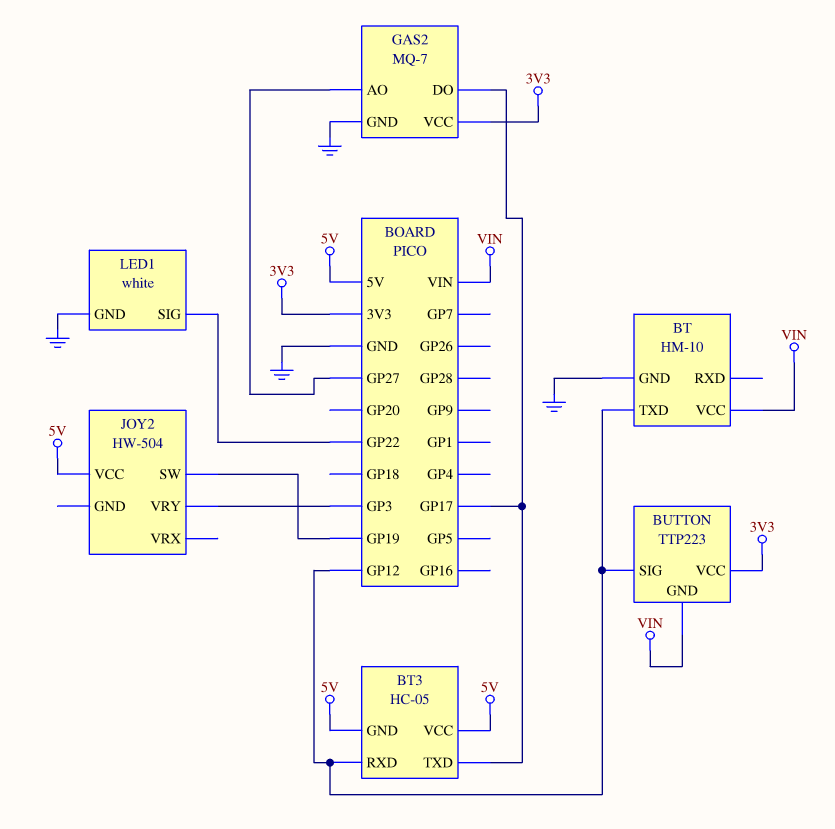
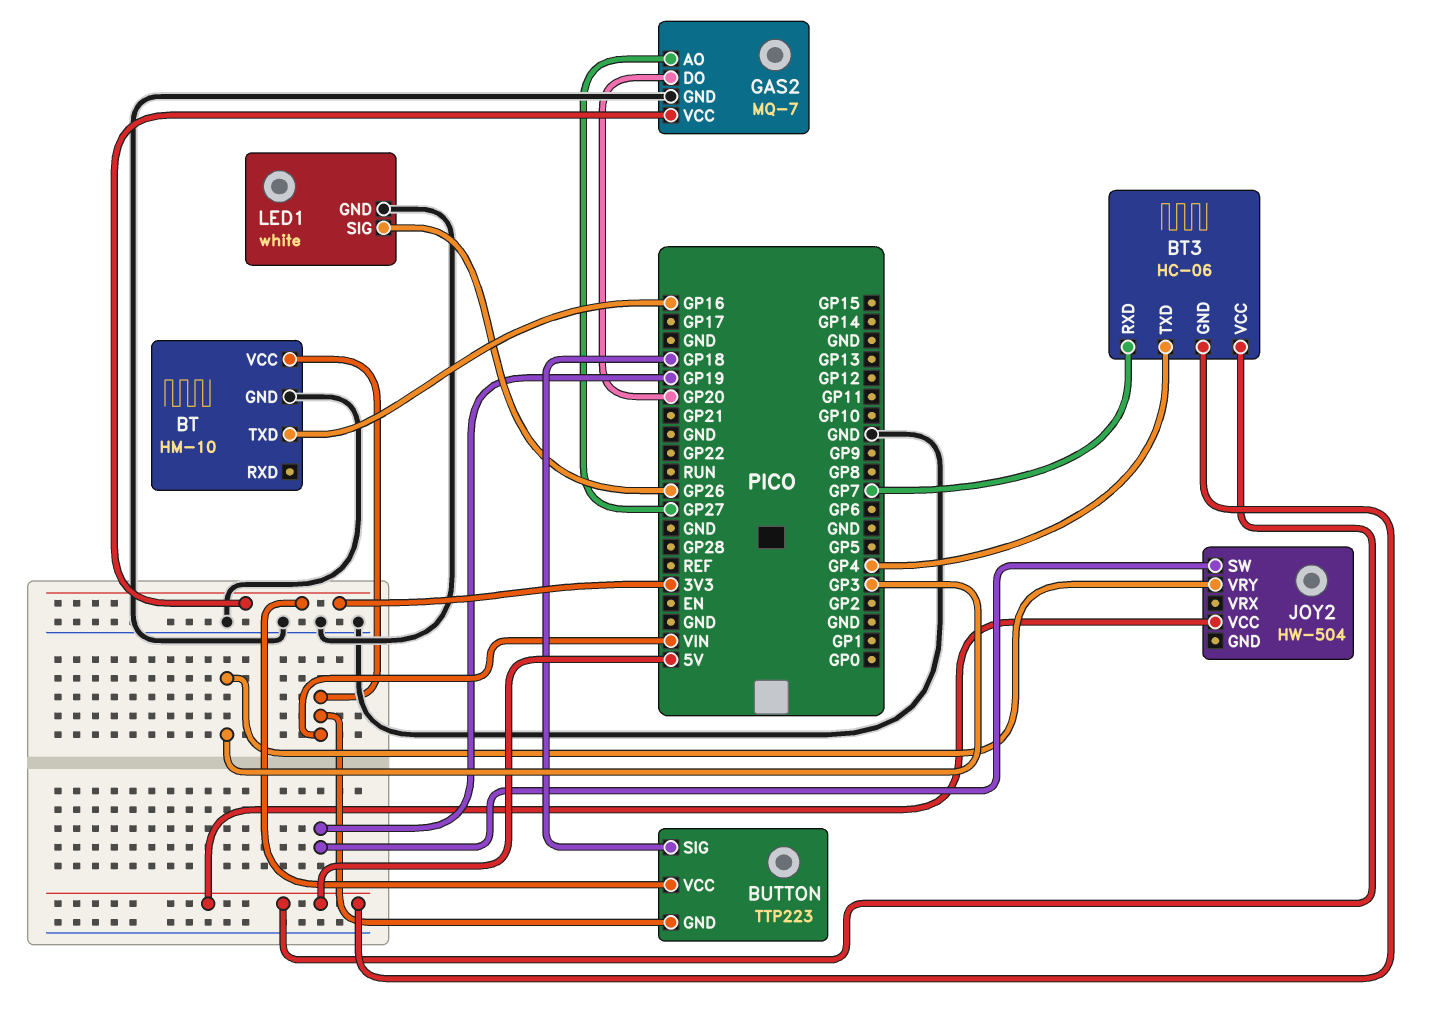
BT pin TXD: GP12 -> GP16
BT3: HC-05 -> HC-06
BT3 pin RXD: GP12 -> GP7
BT3 pin TXD: GP17 -> GP4
BUTTON pin SIG: GP12 -> GP18
GAS2 pin DO: GP17 -> GP20
LED1 pin SIG: GP22 -> GP26

